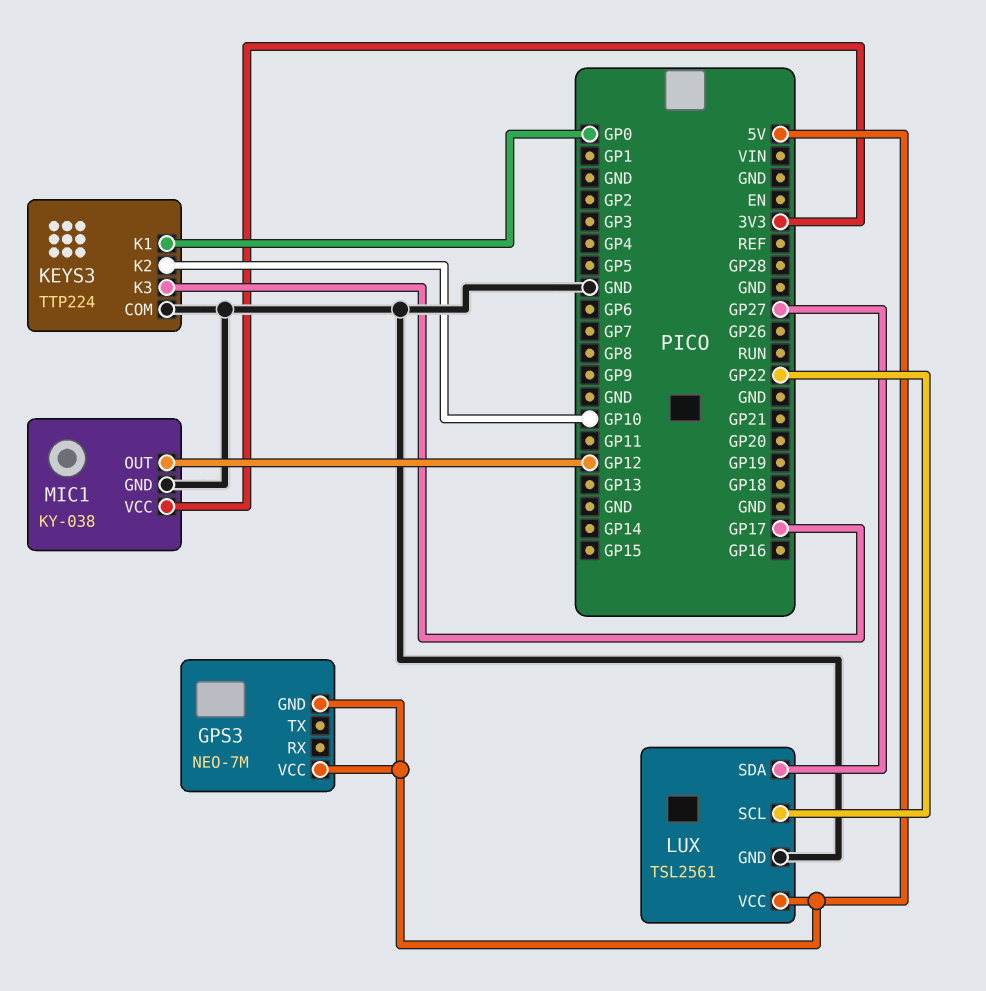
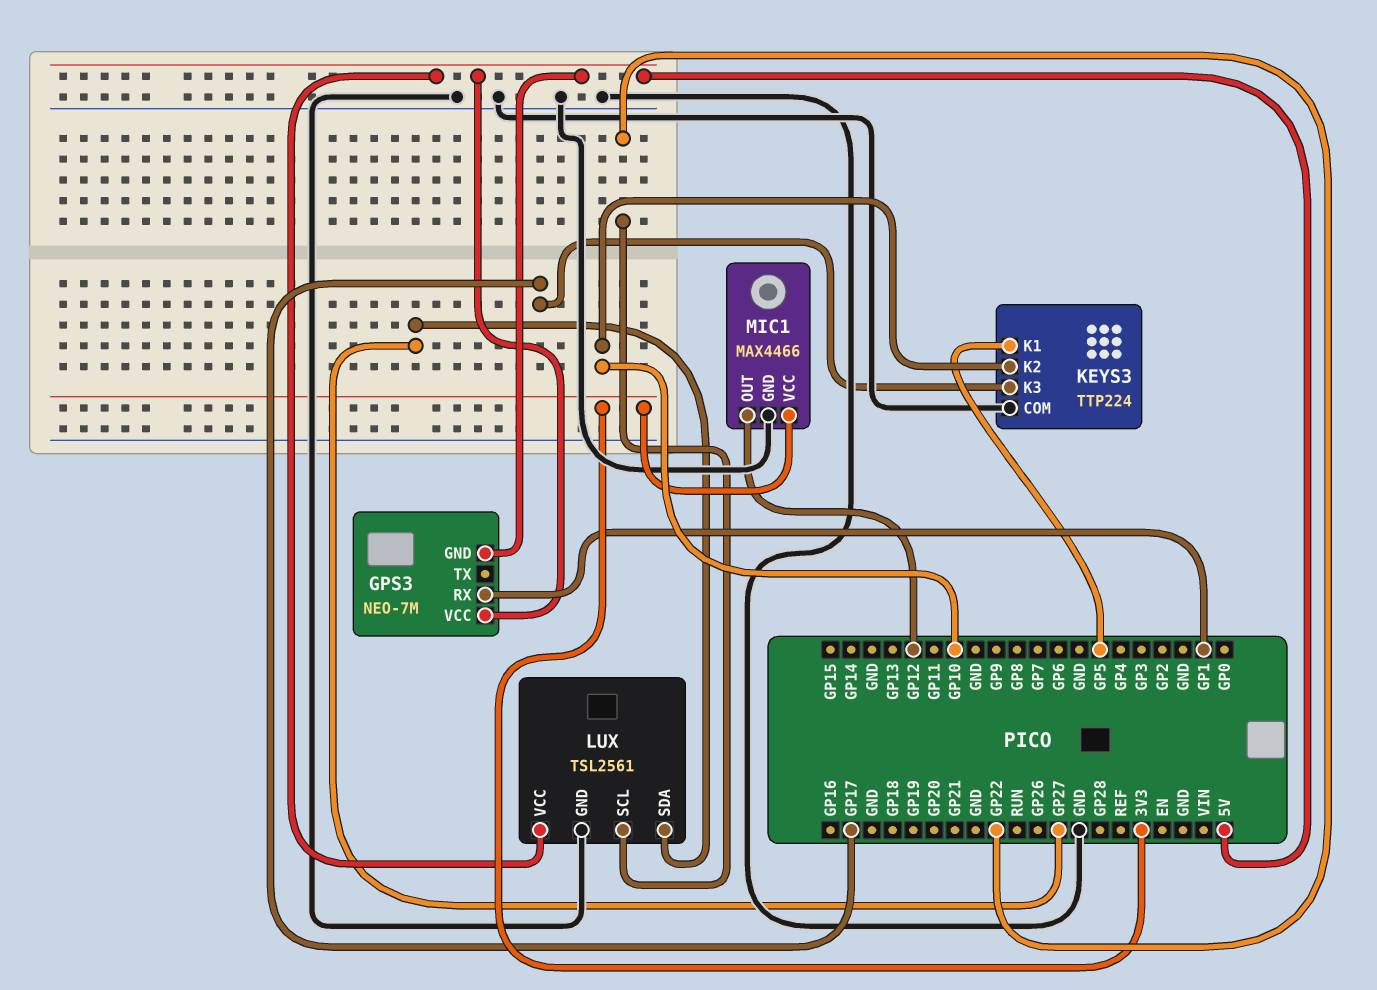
GPS3 pin RX: none -> GP1
KEYS3 pin K1: GP0 -> GP5
MIC1: KY-038 -> MAX4466

